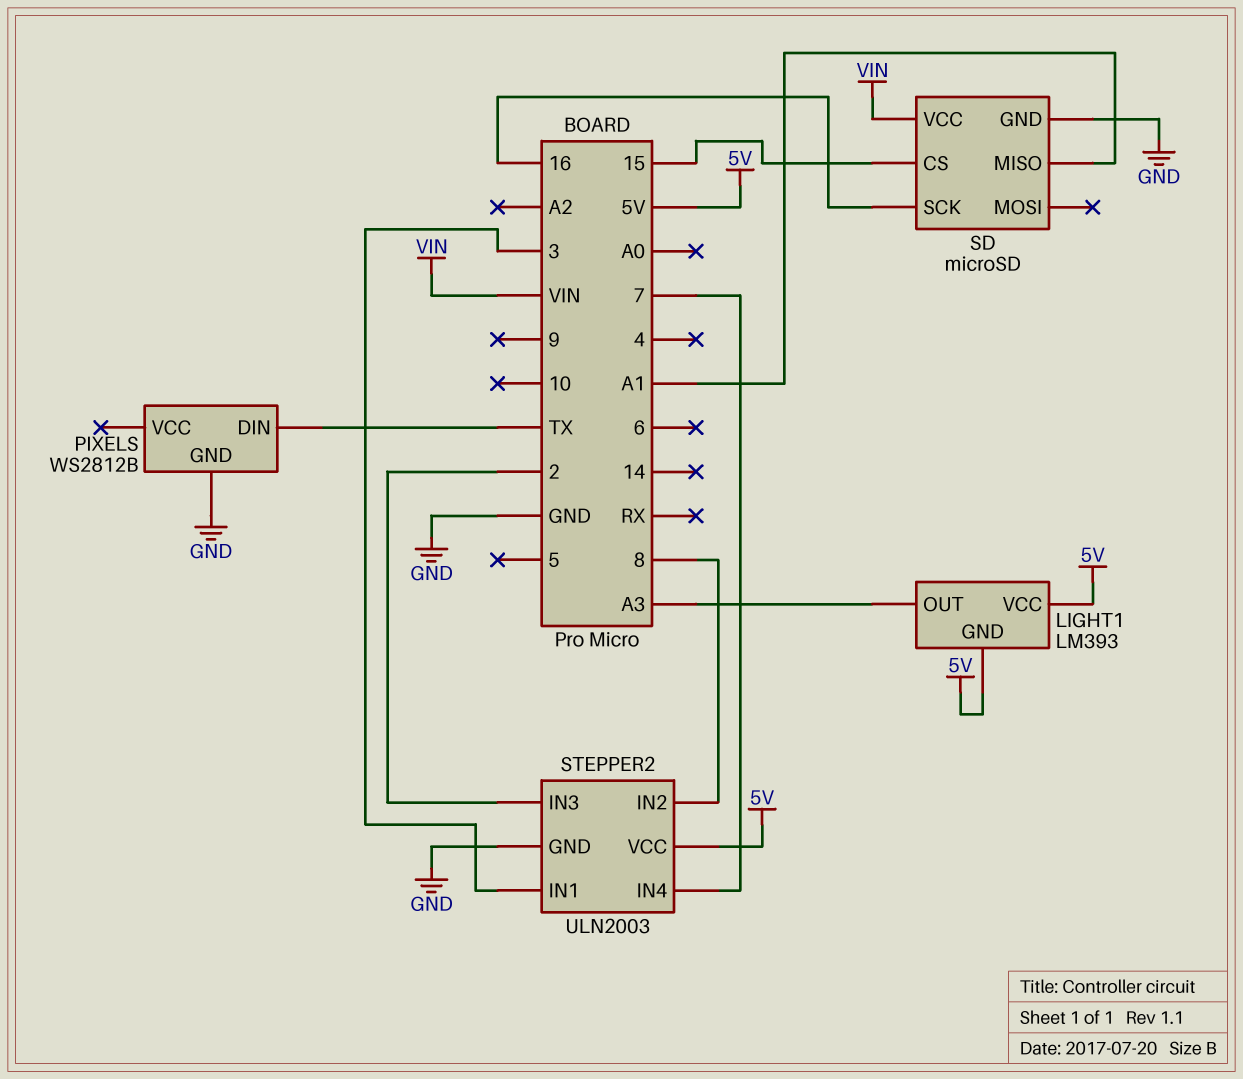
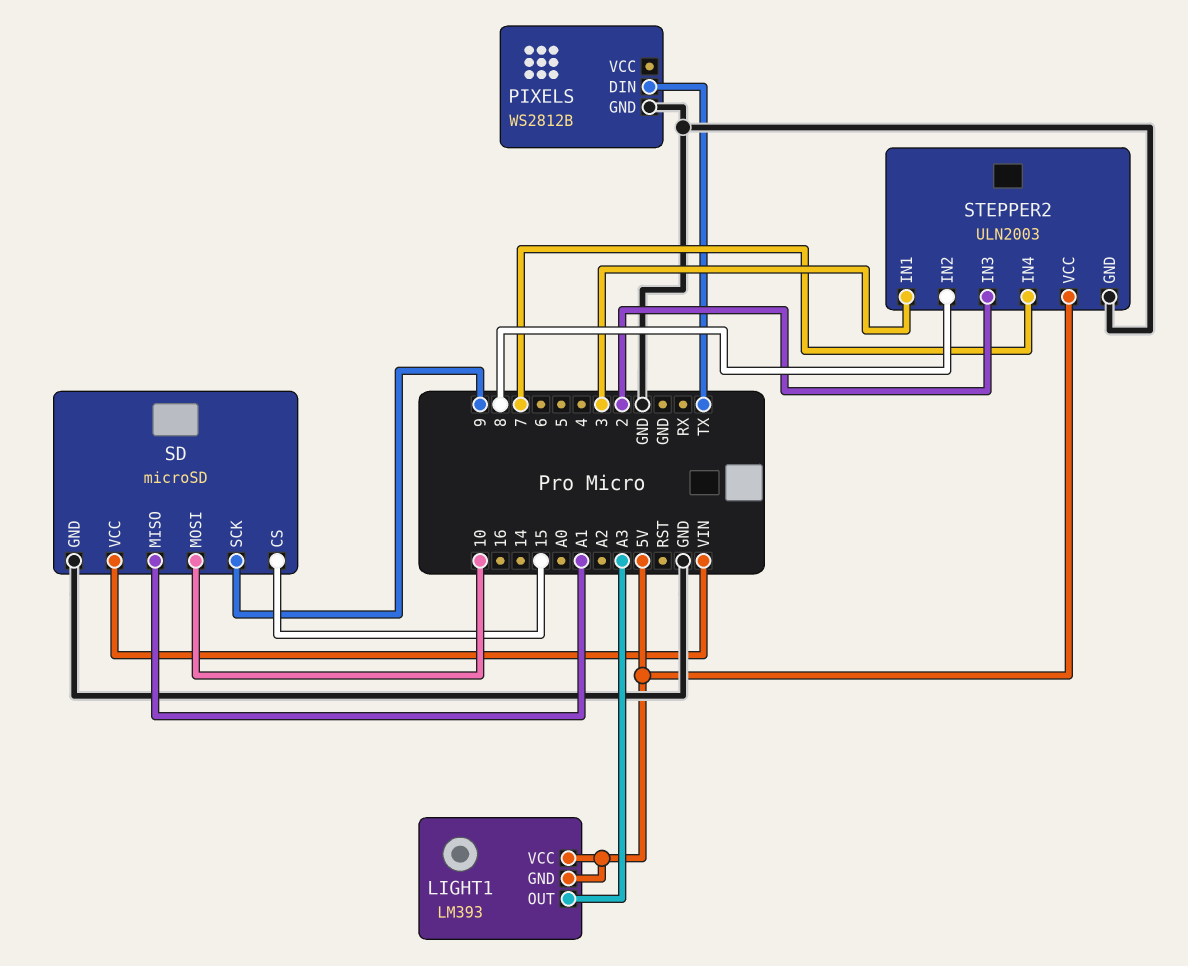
SD pin MOSI: none -> 10
SD pin SCK: 16 -> 9

